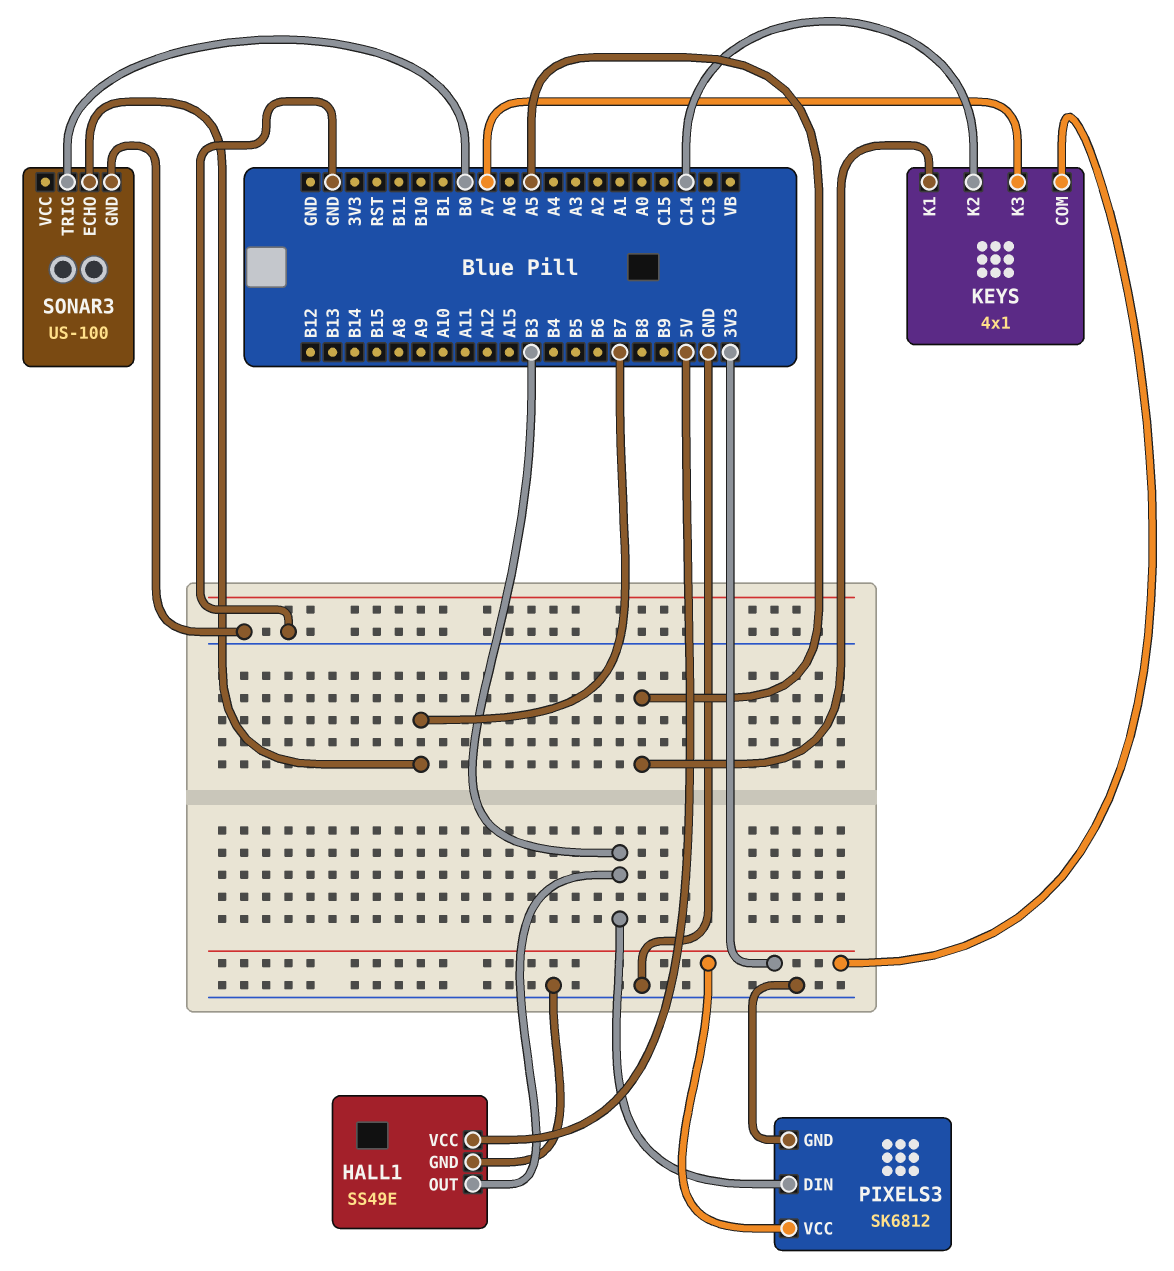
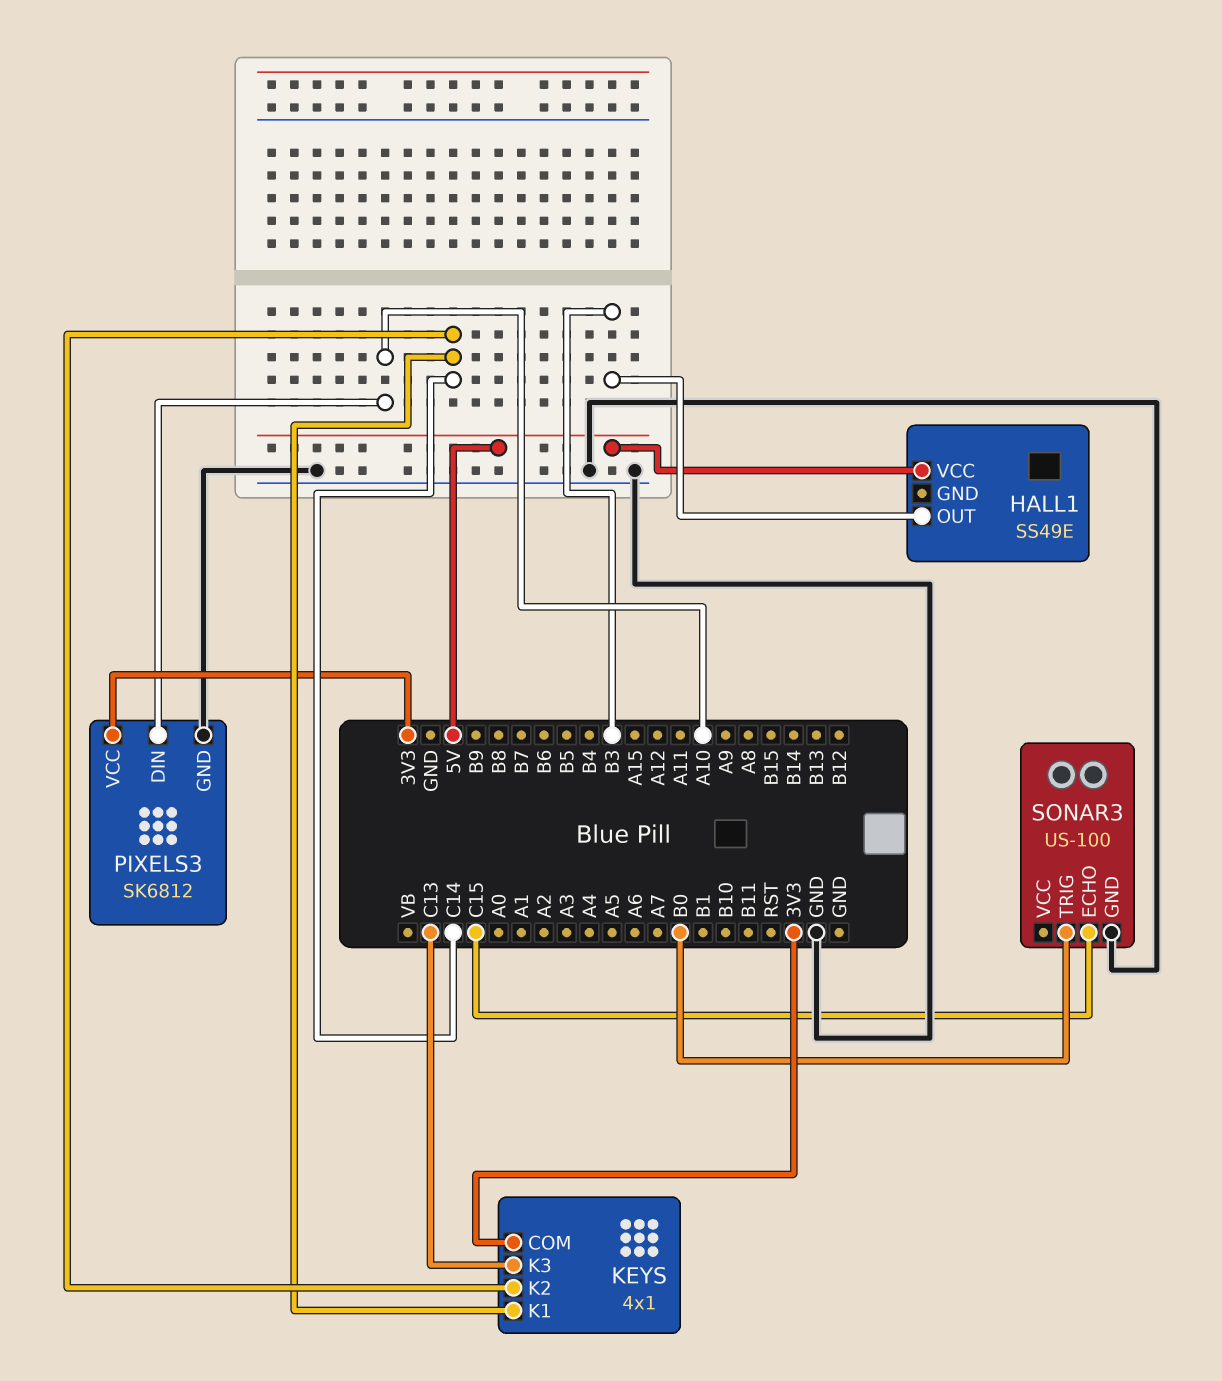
HALL1 pin GND: GND -> none
KEYS pin K1: A5 -> C14
KEYS pin K3: A7 -> C13
PIXELS3 pin DIN: B3 -> A10
SONAR3 pin ECHO: B7 -> C15

